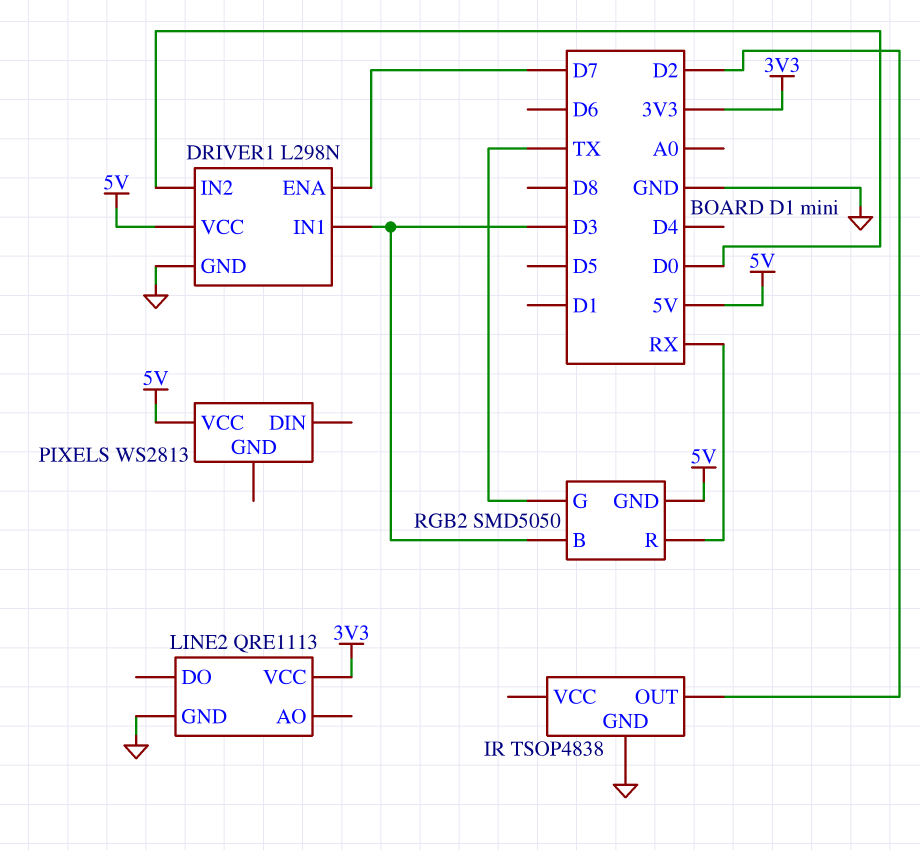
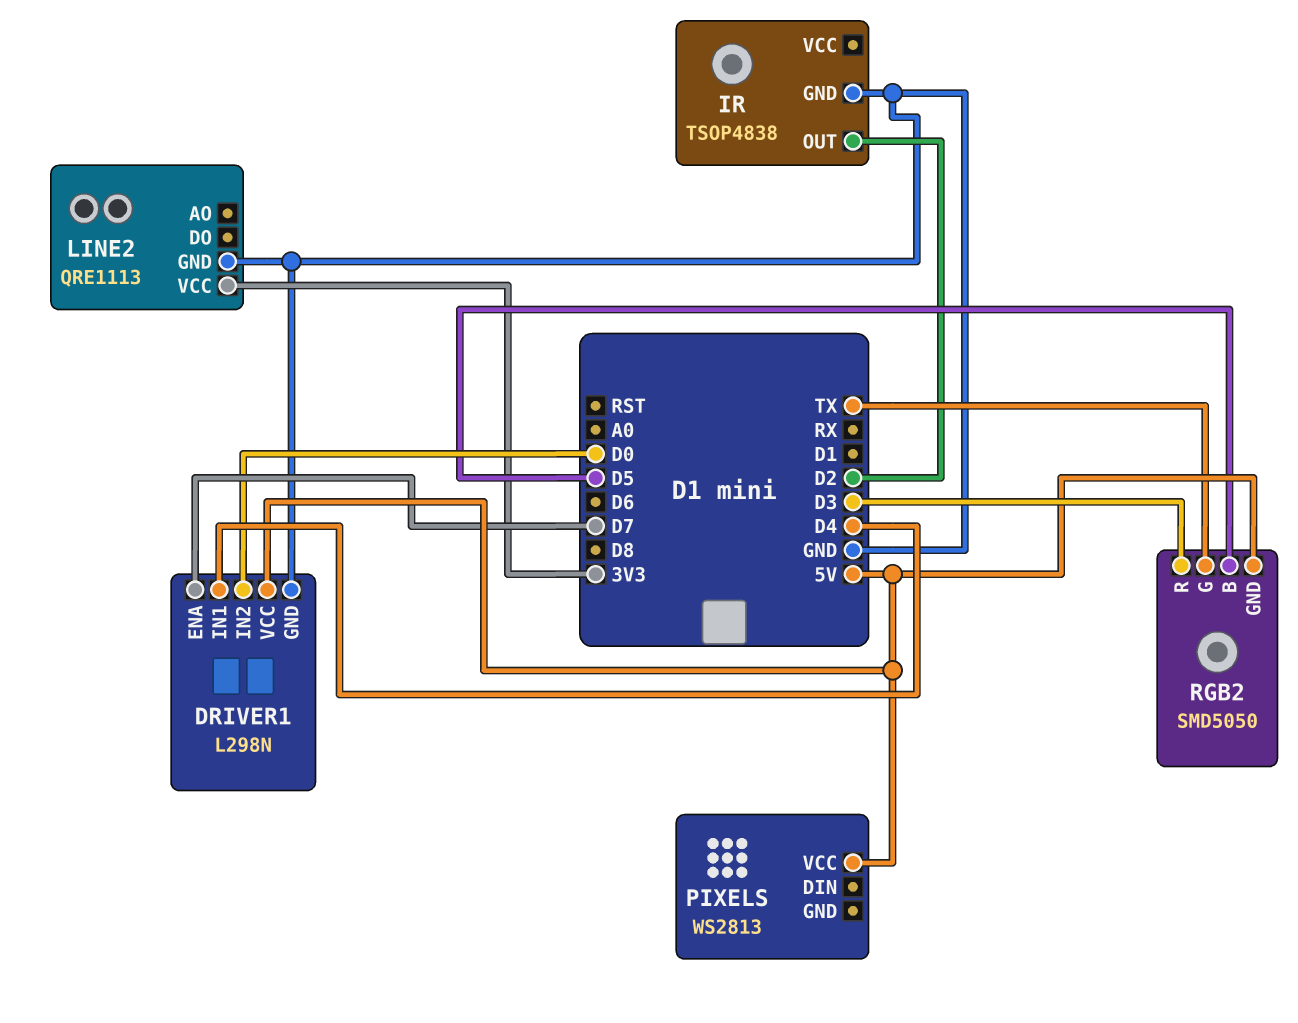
DRIVER1 pin IN1: D3 -> D4
RGB2 pin B: D3 -> D5
RGB2 pin R: RX -> D3

